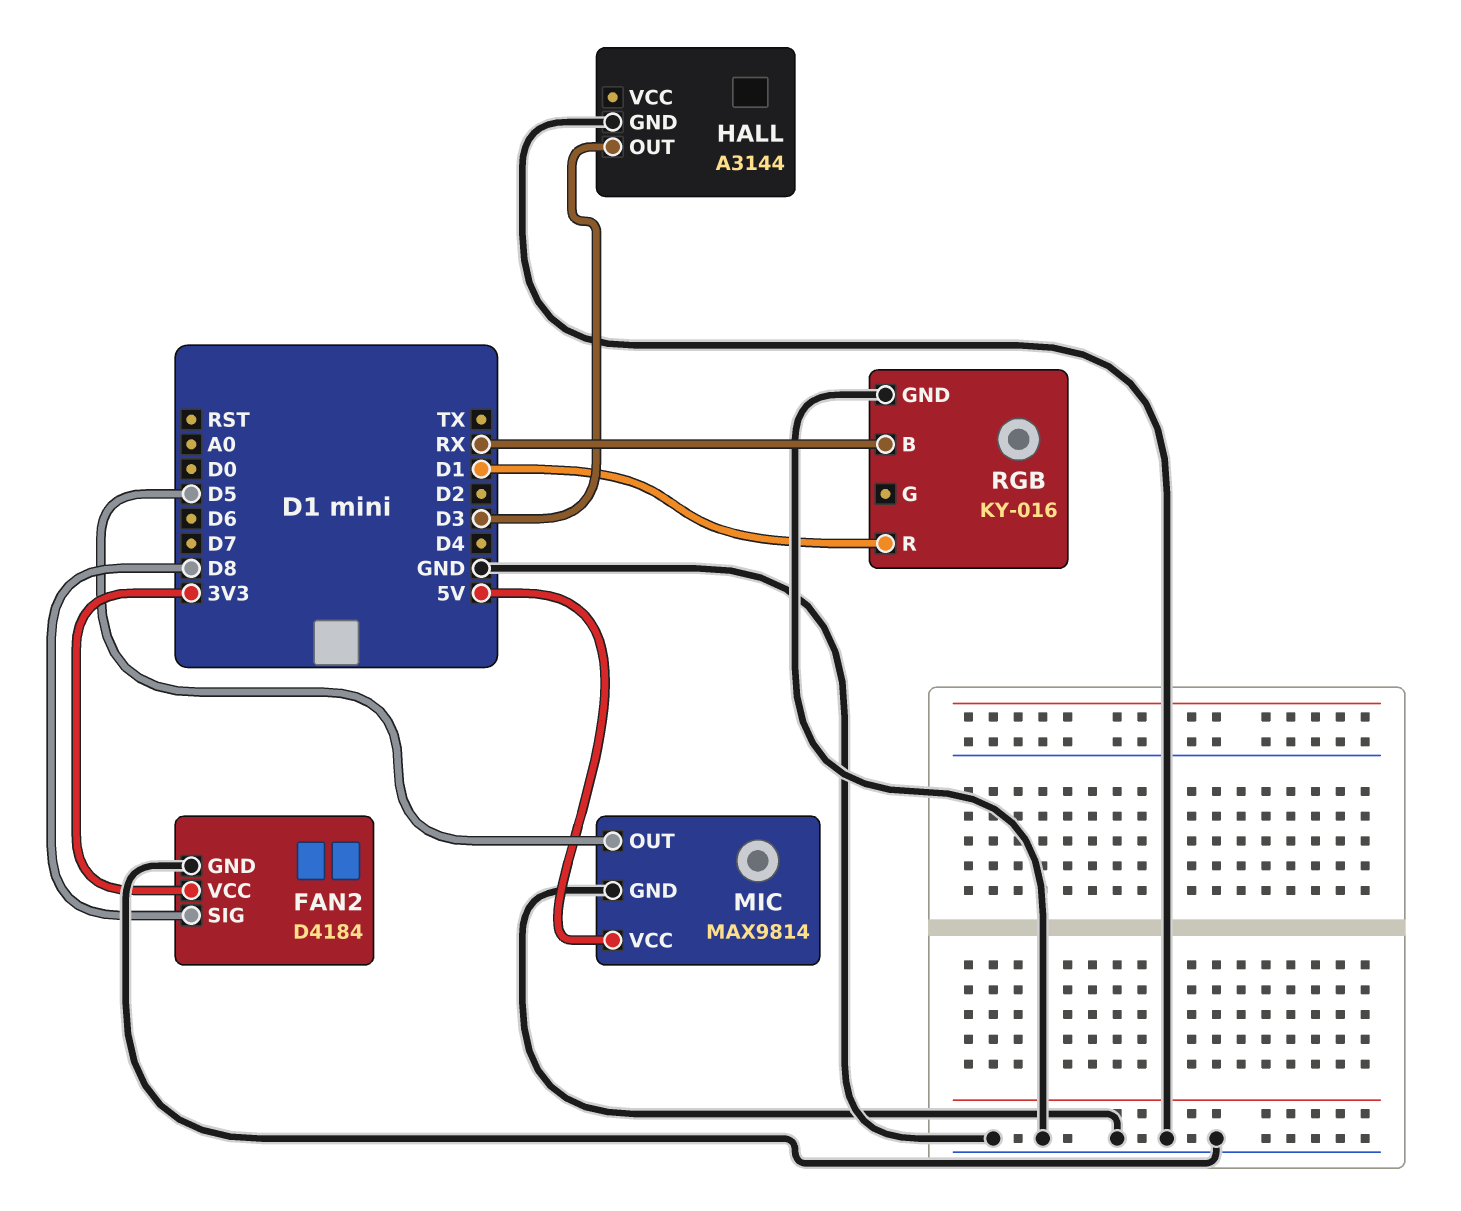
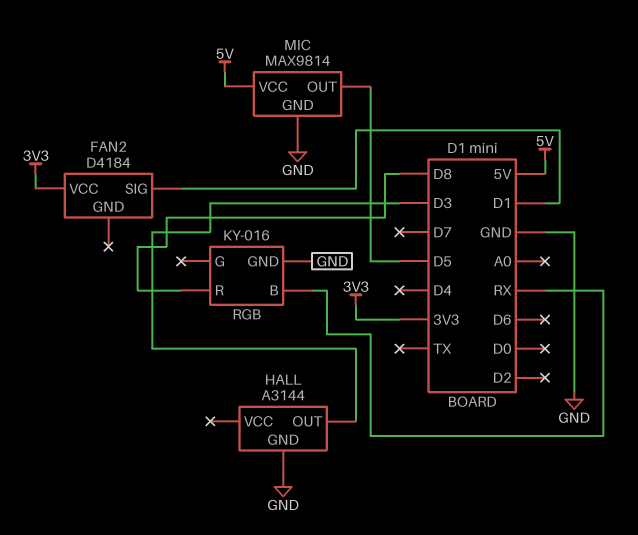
FAN2 pin GND: GND -> none
FAN2 pin SIG: D8 -> D1
RGB pin R: D1 -> D8

